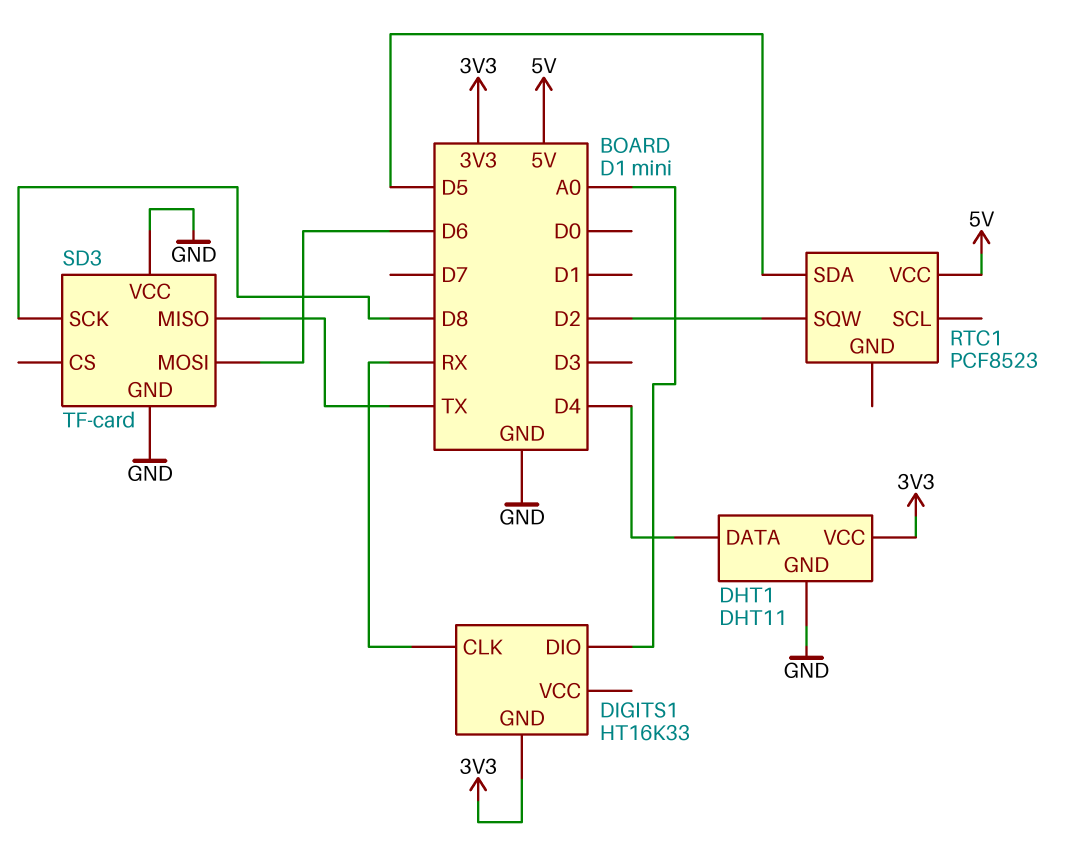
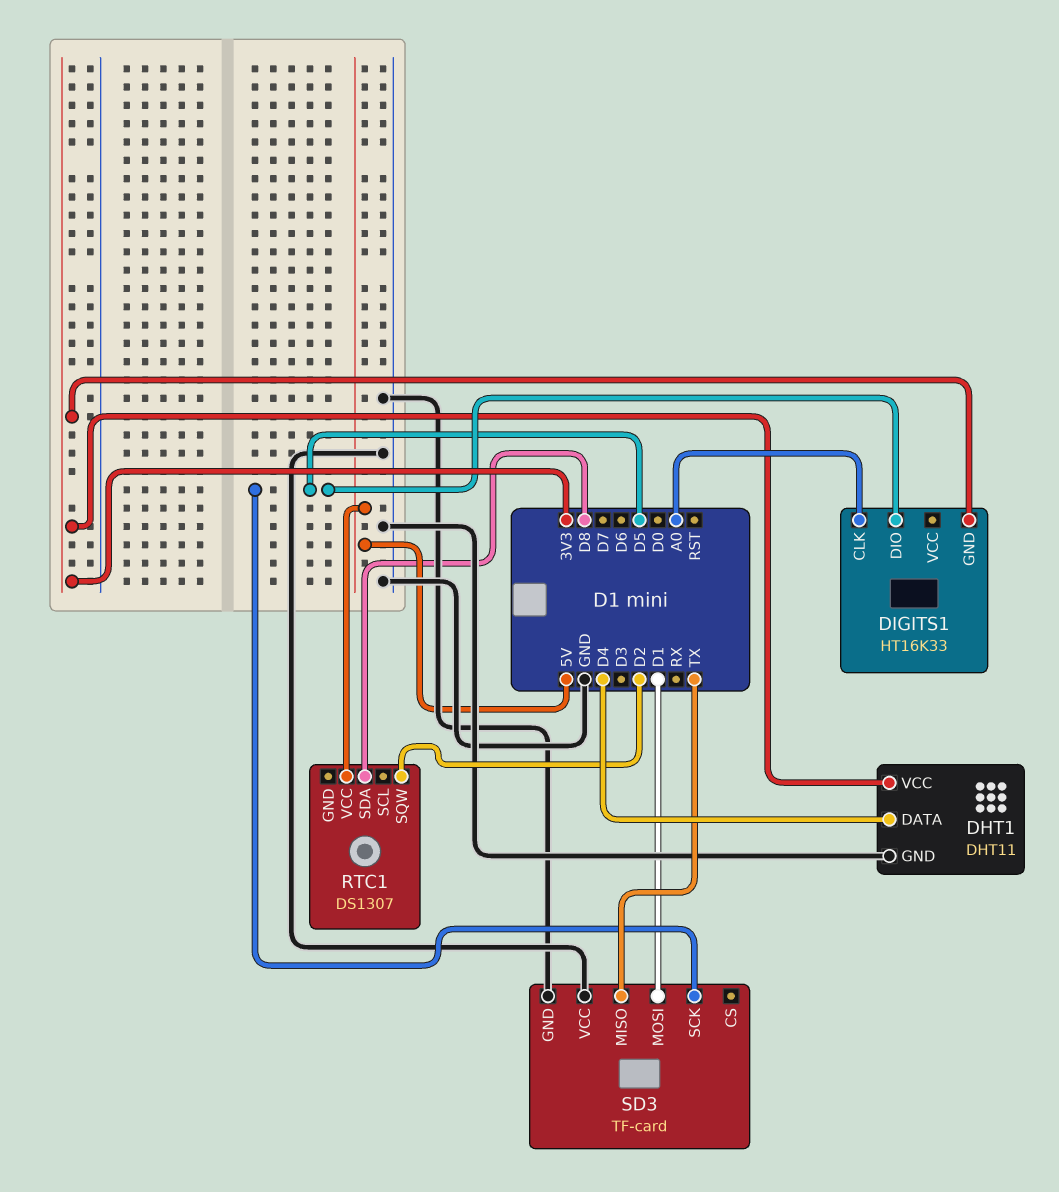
DIGITS1 pin CLK: RX -> A0
DIGITS1 pin DIO: A0 -> D5
RTC1: PCF8523 -> DS1307
RTC1 pin SDA: D5 -> D8
SD3 pin MOSI: D6 -> D1
SD3 pin SCK: D8 -> D5

